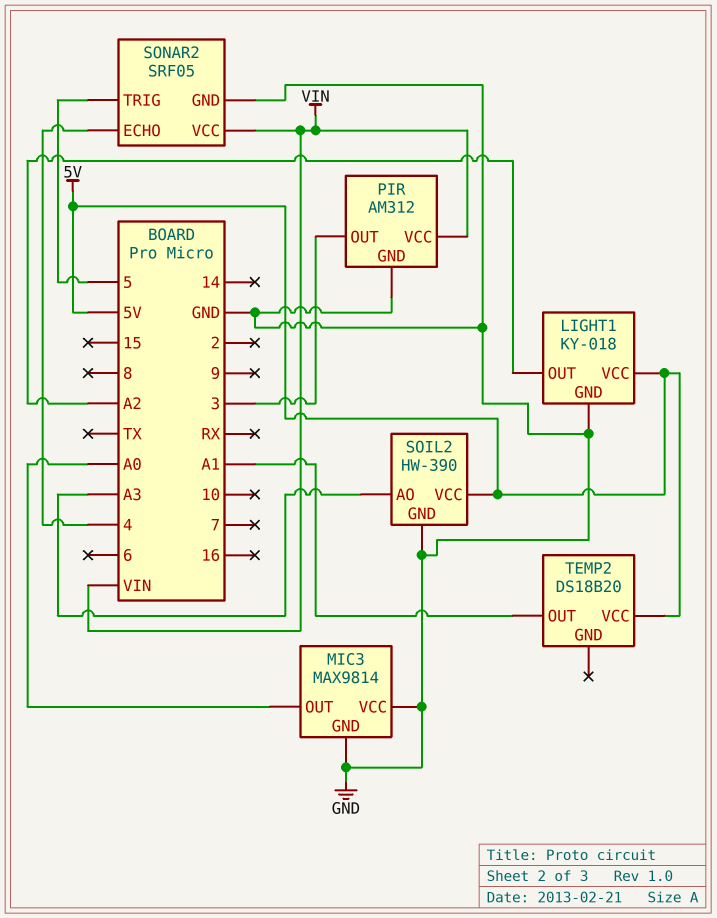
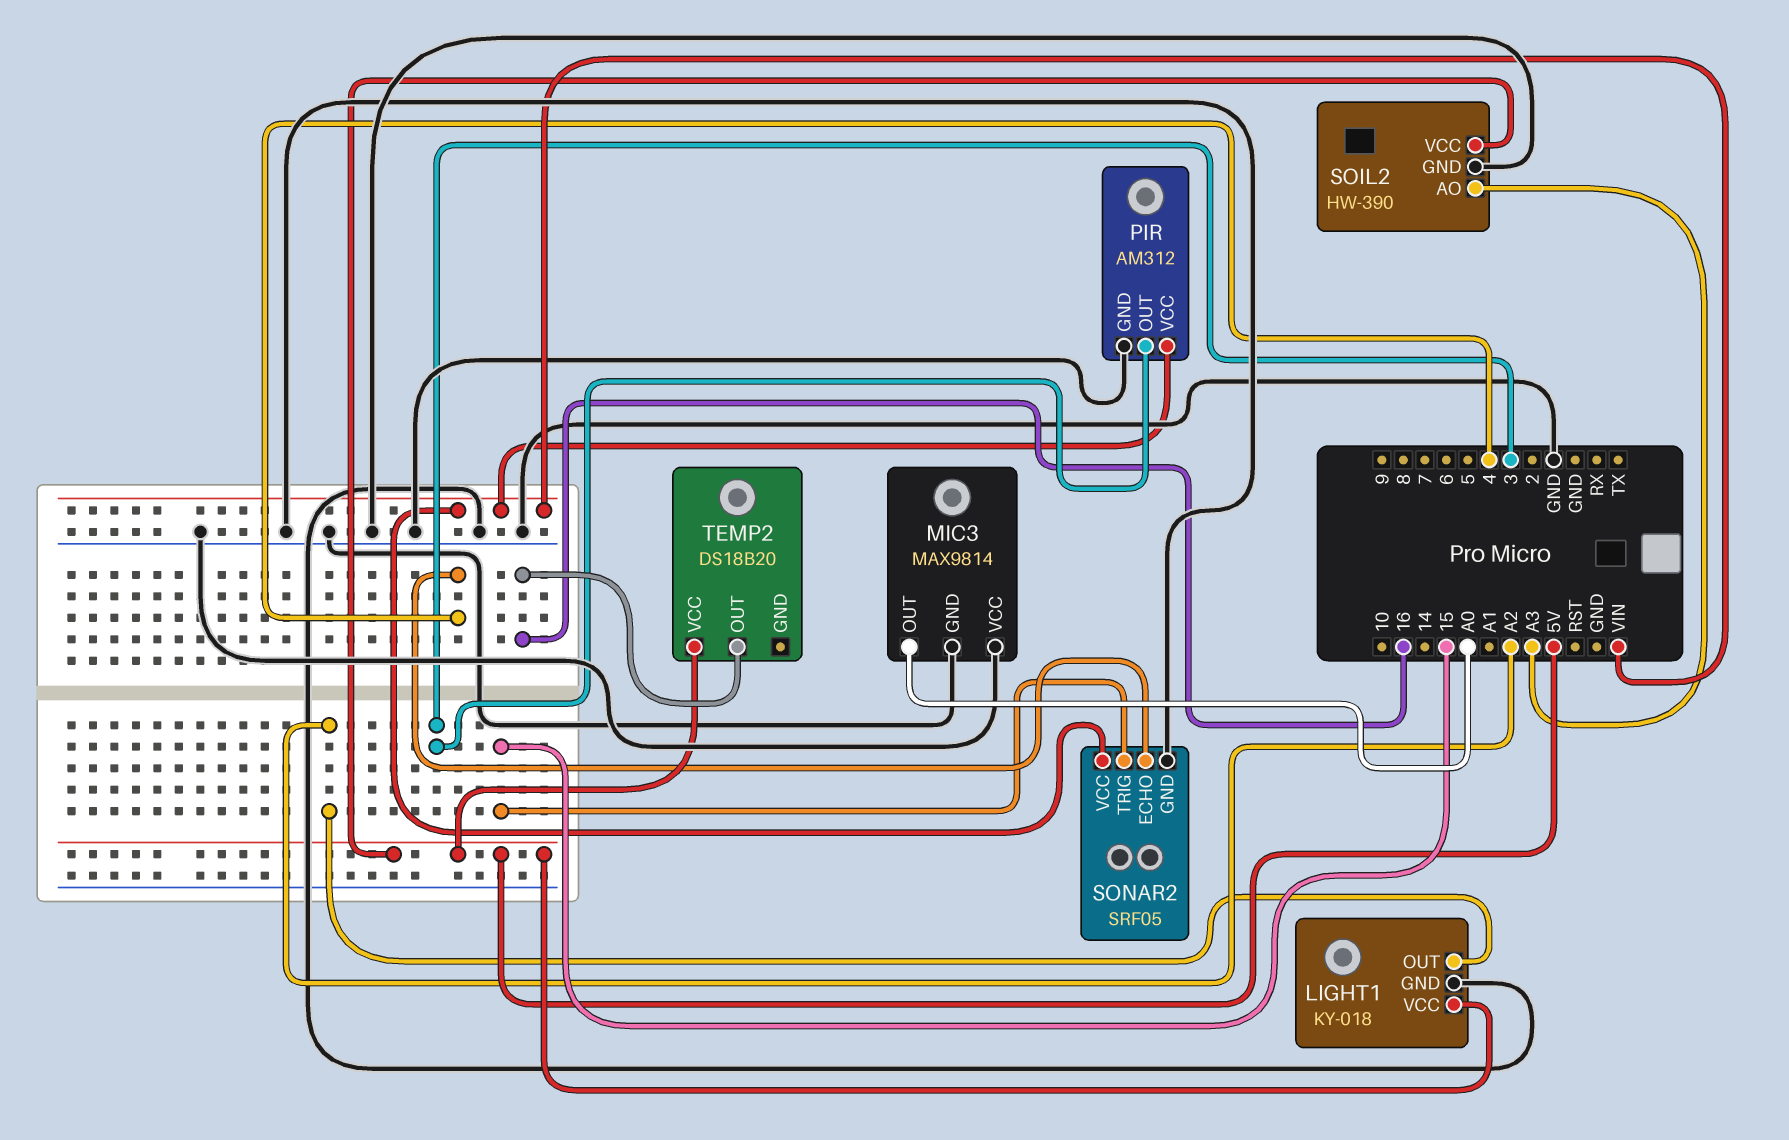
SONAR2 pin TRIG: 5 -> 15
TEMP2 pin OUT: A1 -> 16

